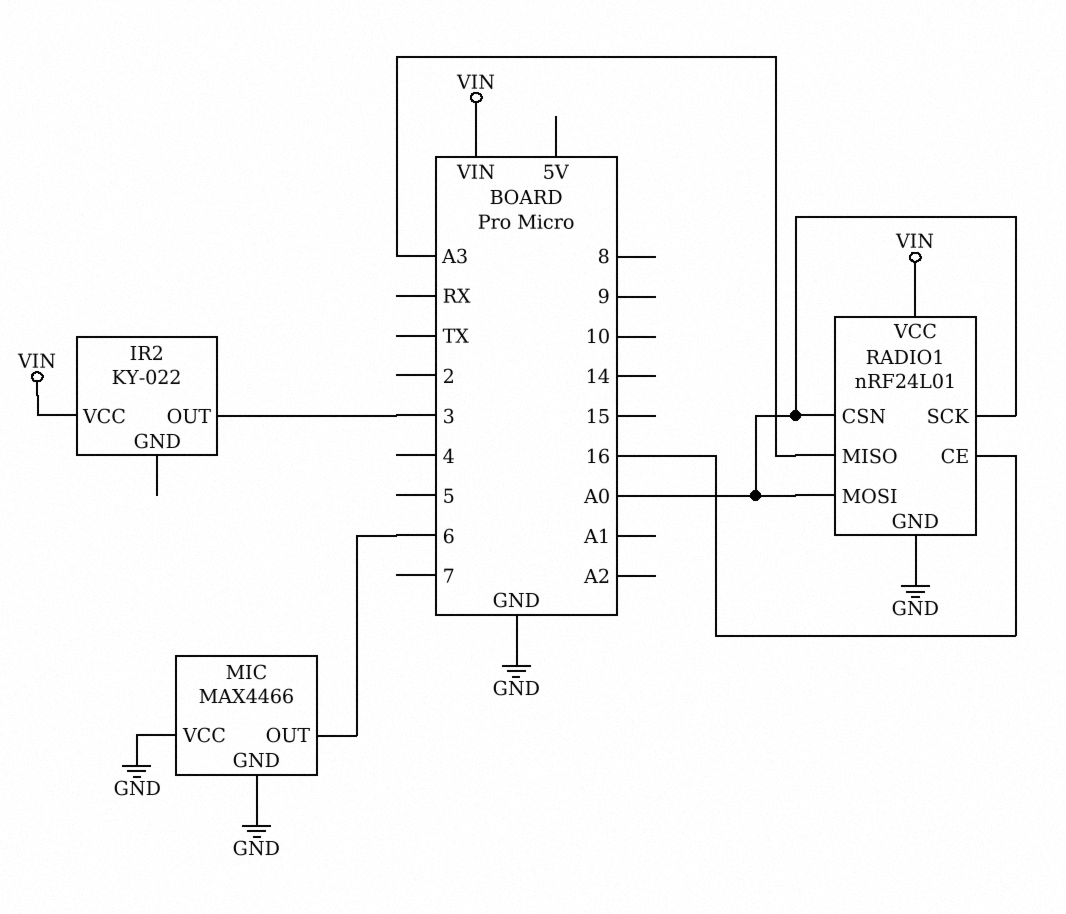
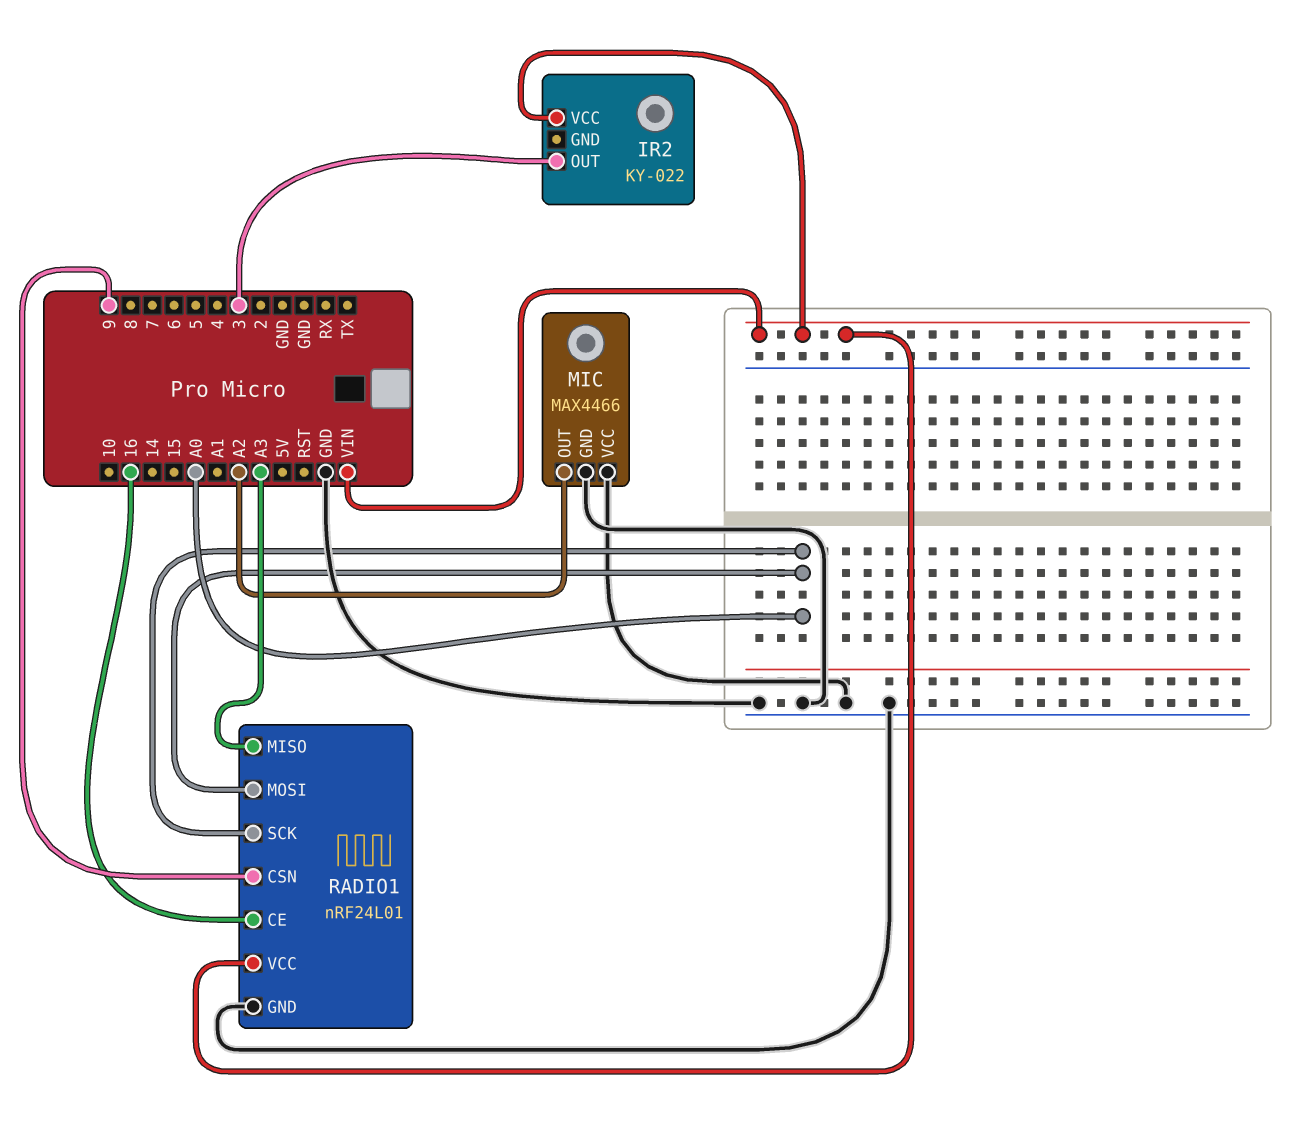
MIC pin OUT: 6 -> A2
RADIO1 pin CSN: A0 -> 9

